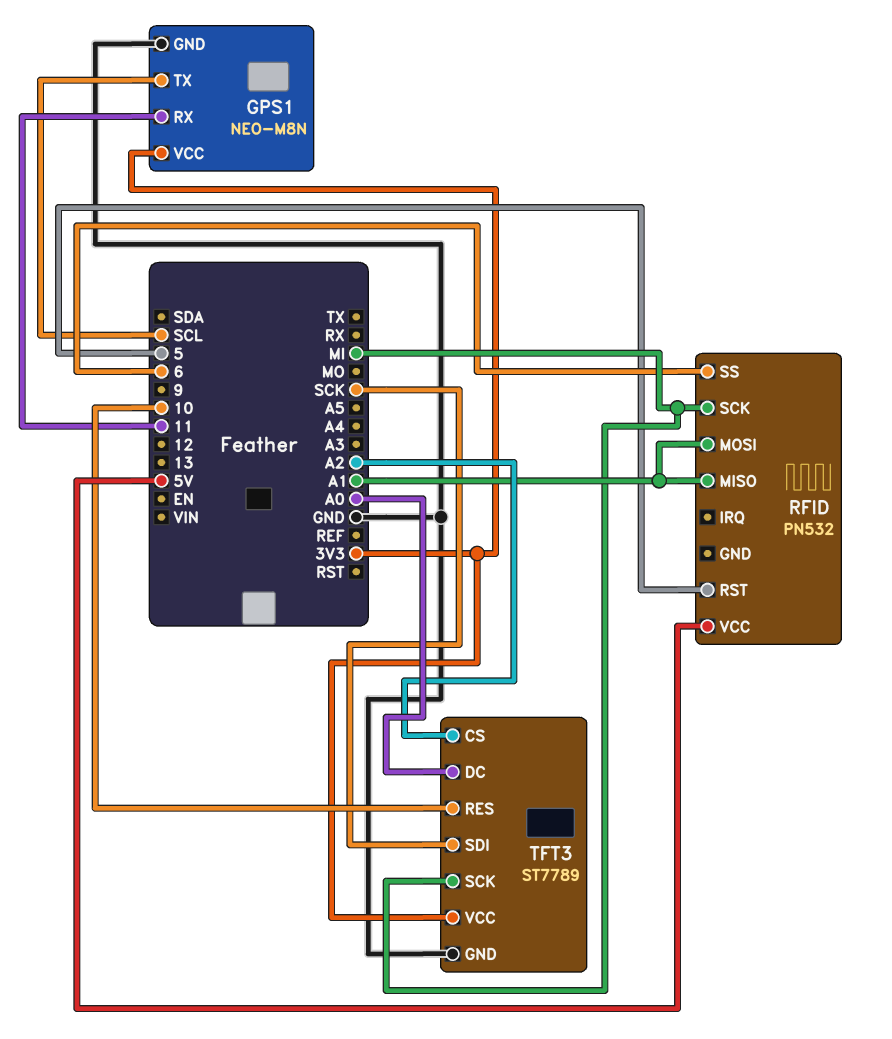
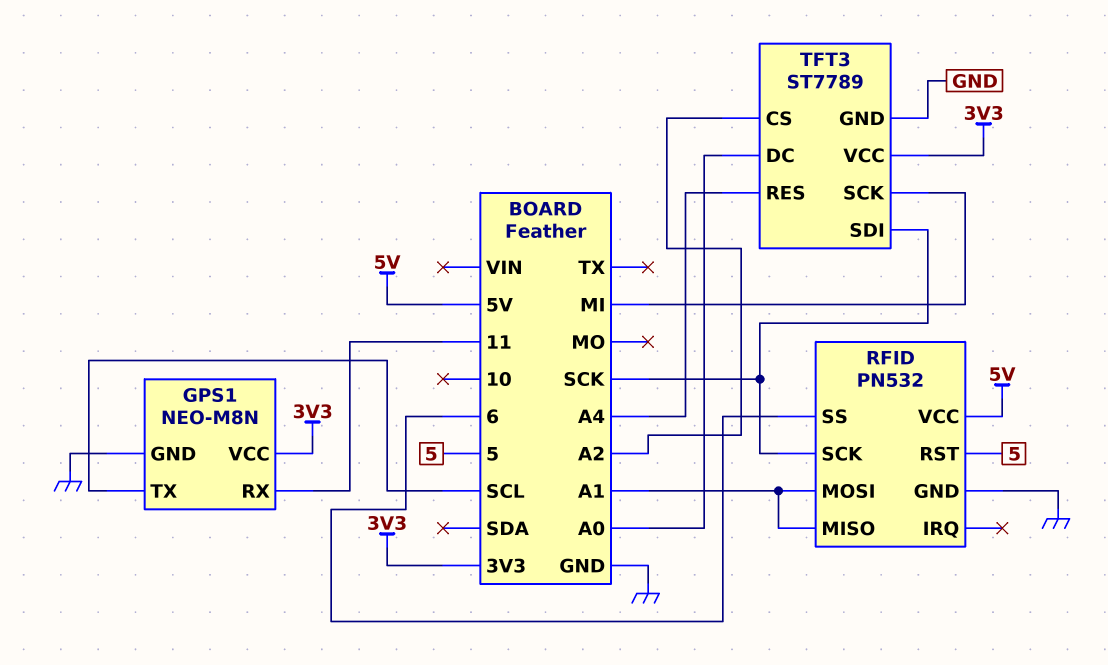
RFID pin GND: none -> GND
RFID pin SCK: MI -> SCK
TFT3 pin RES: 10 -> A4

